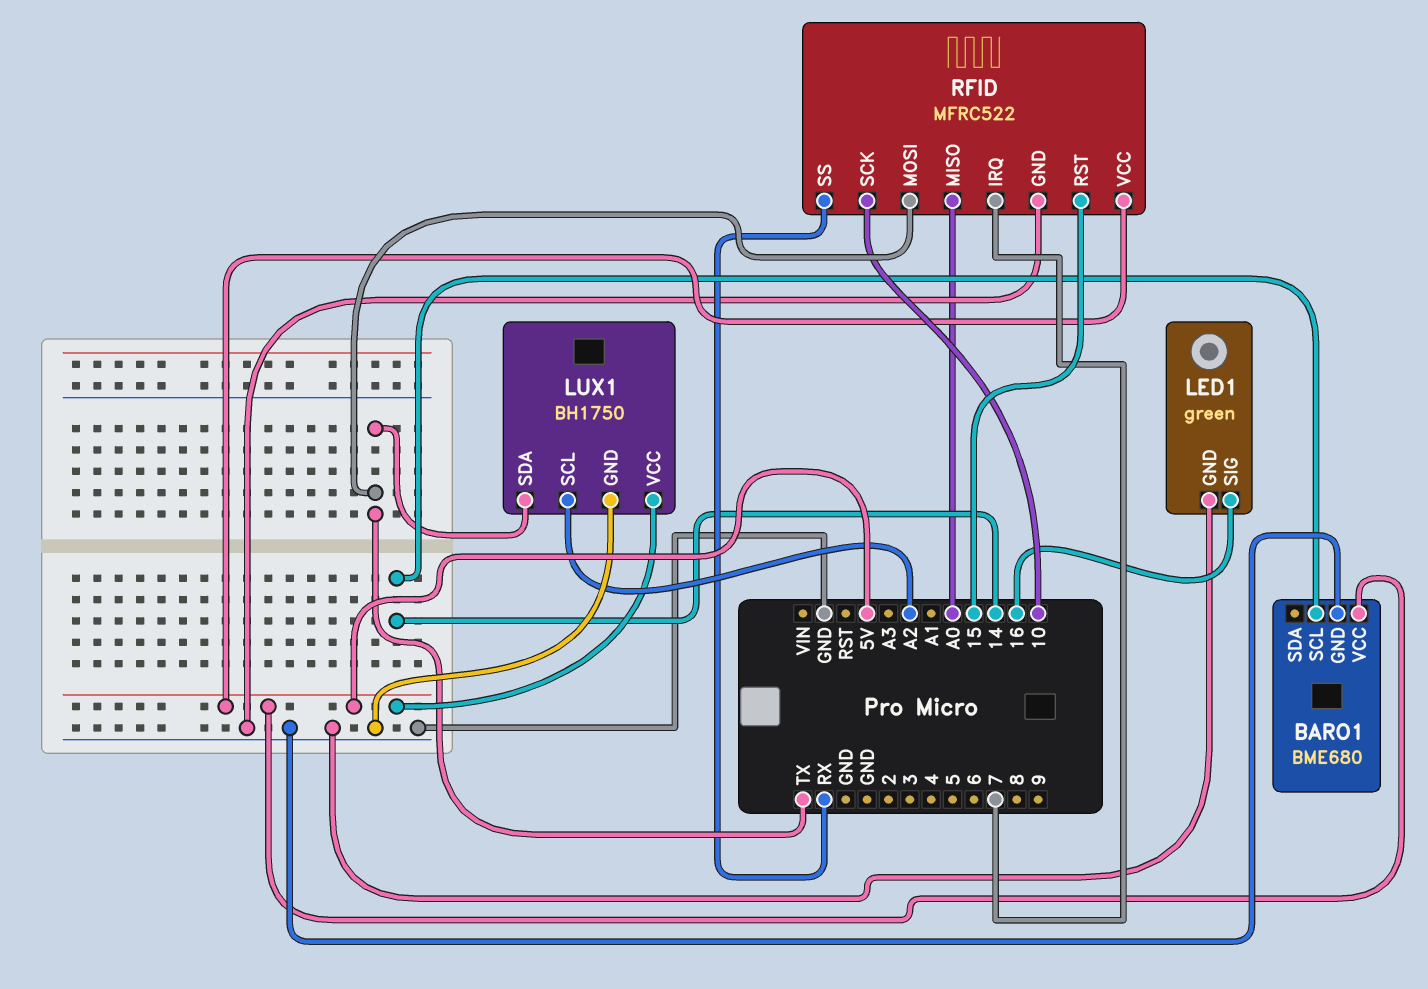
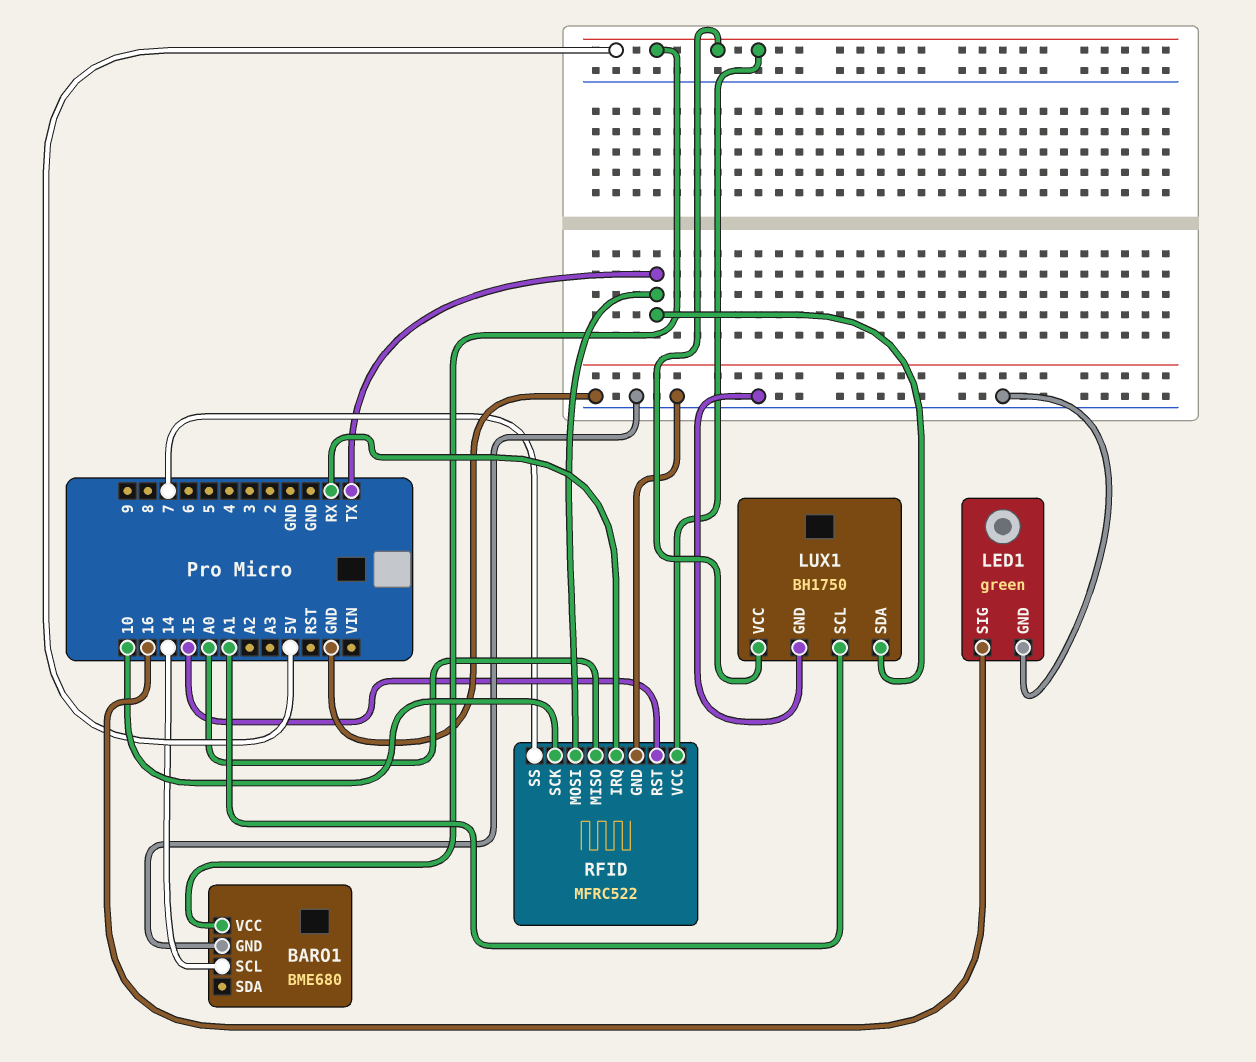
LUX1 pin SCL: A2 -> A1
RFID pin IRQ: 7 -> RX
RFID pin SS: RX -> 7

